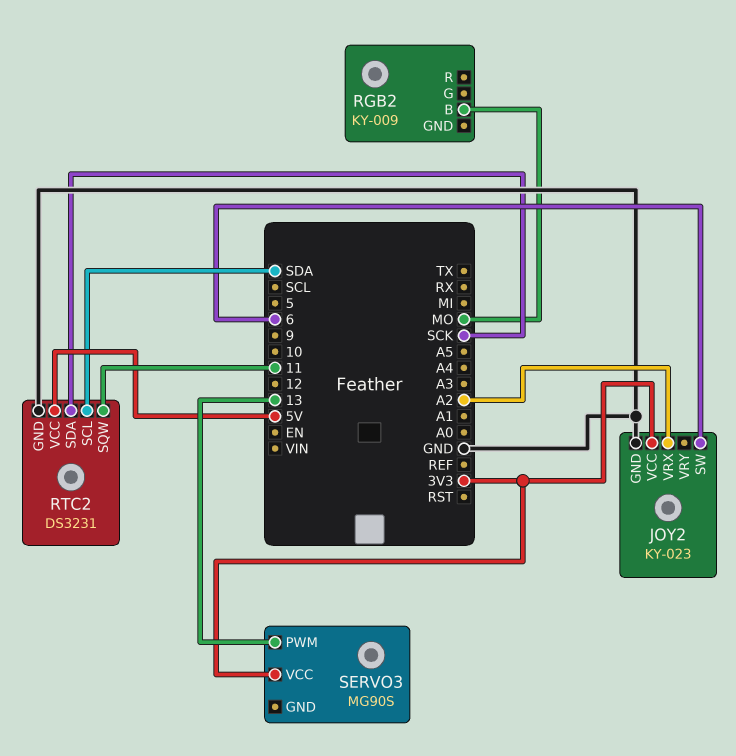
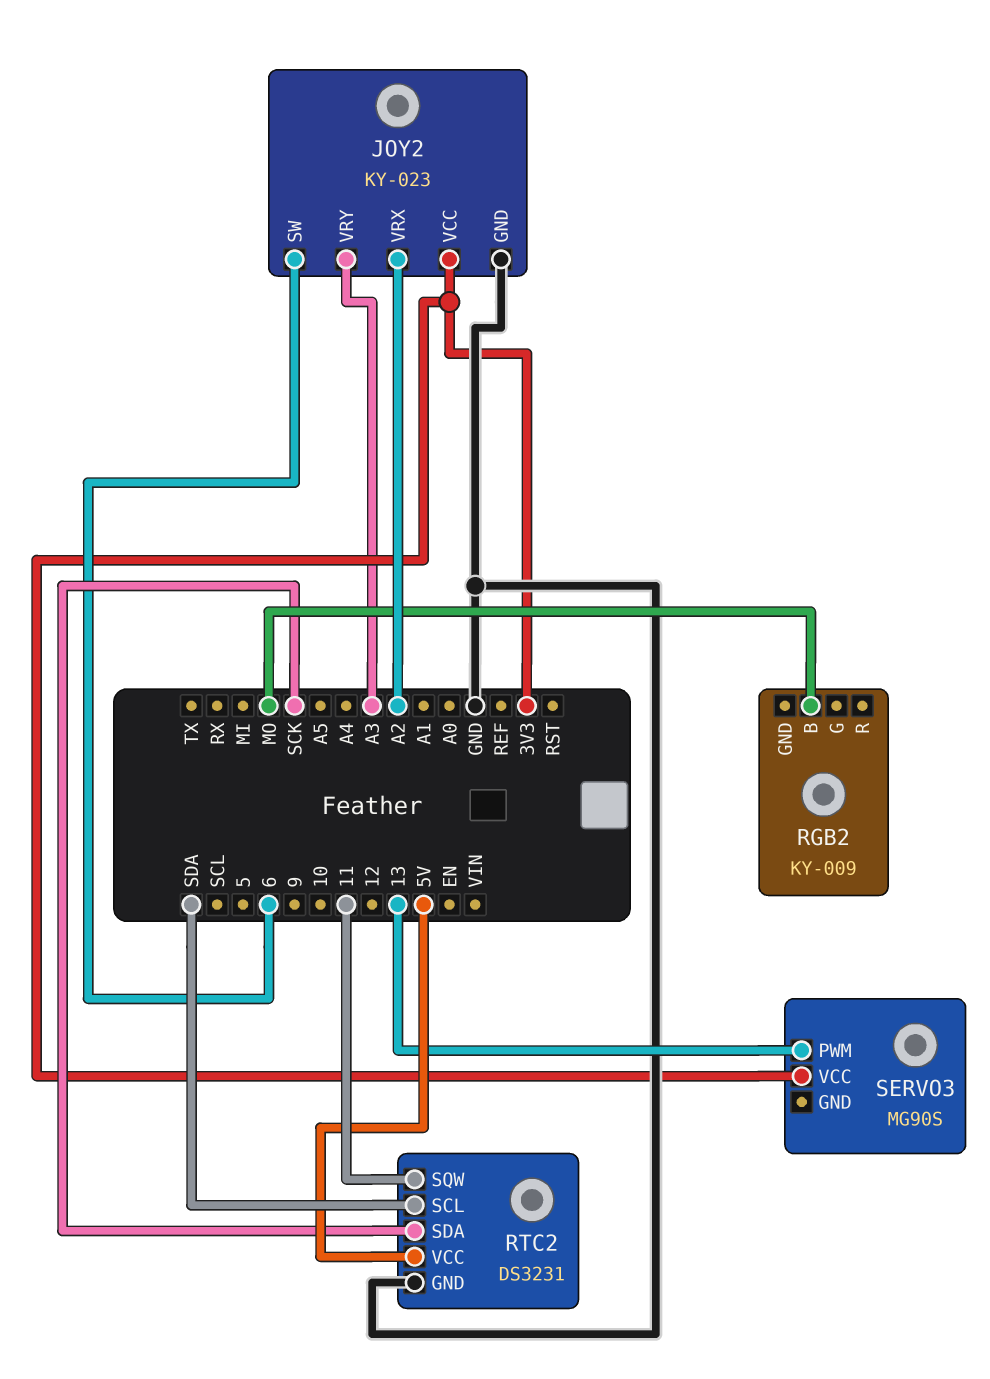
JOY2 pin VRY: none -> A3

